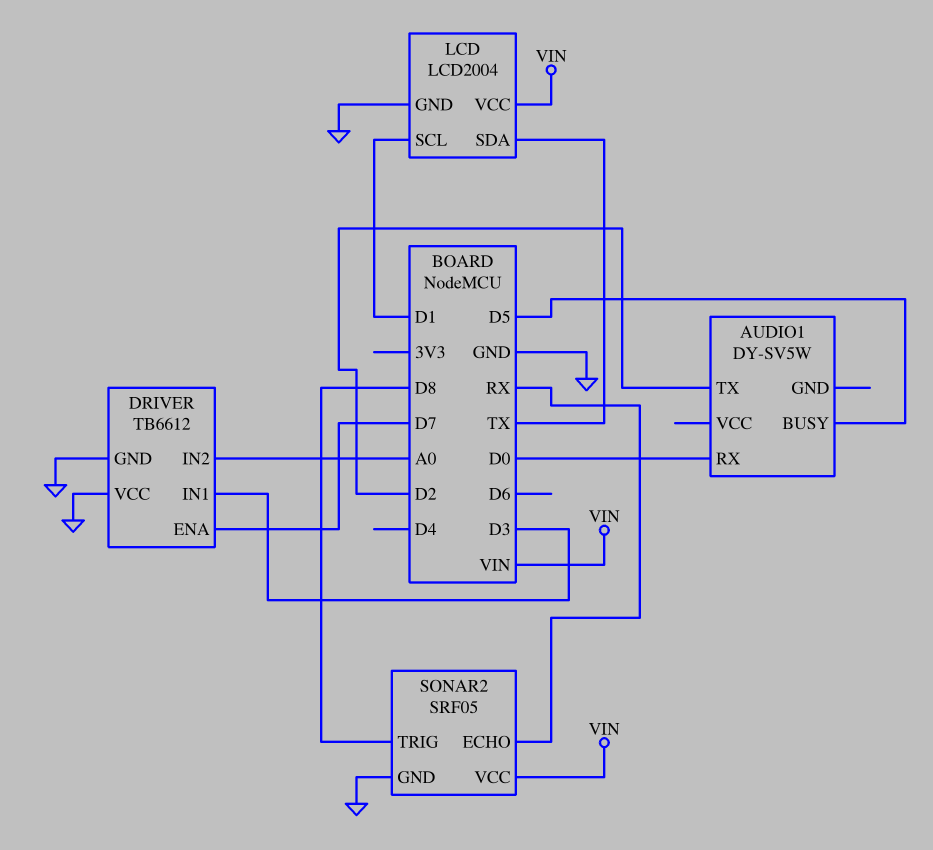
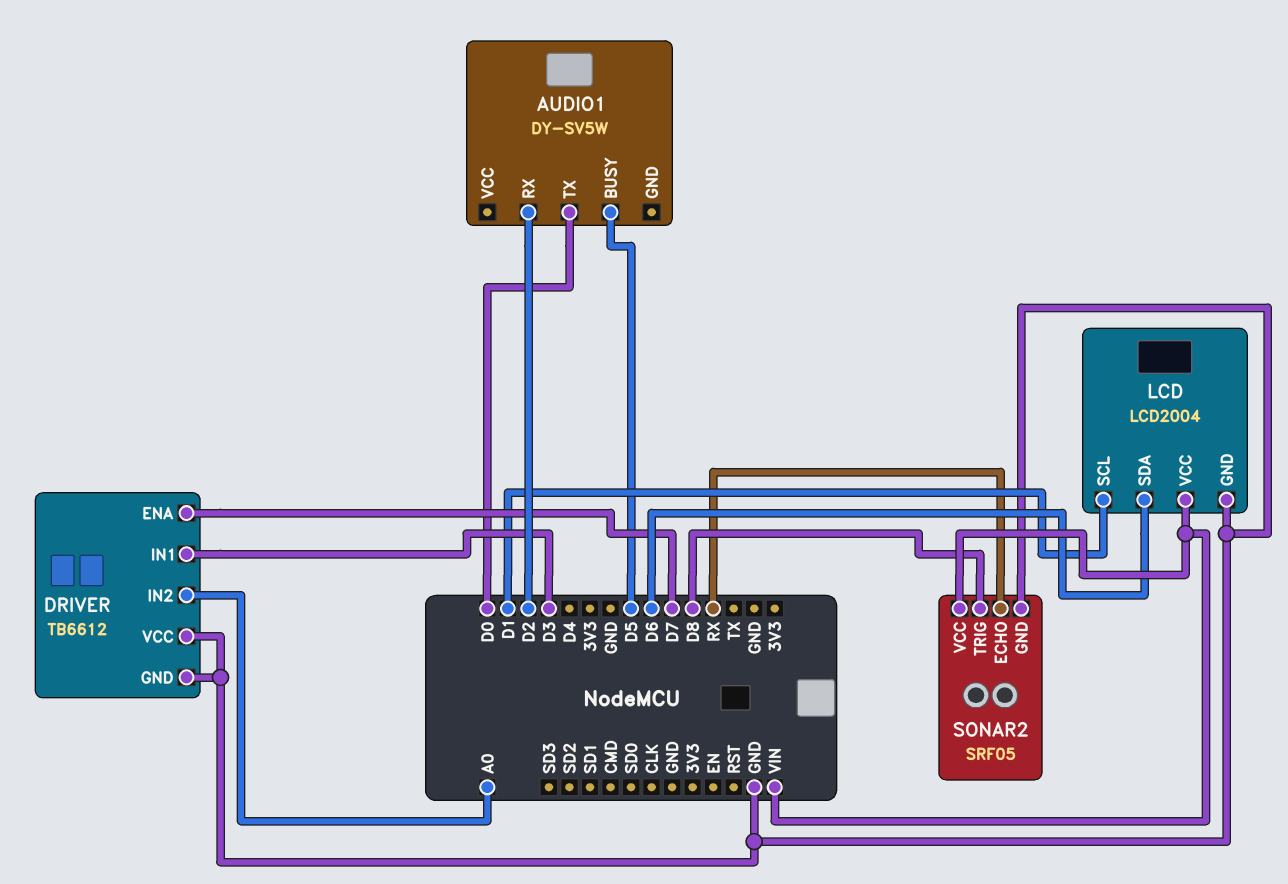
AUDIO1 pin RX: D0 -> D2
AUDIO1 pin TX: D2 -> D0
LCD pin SDA: TX -> D6

